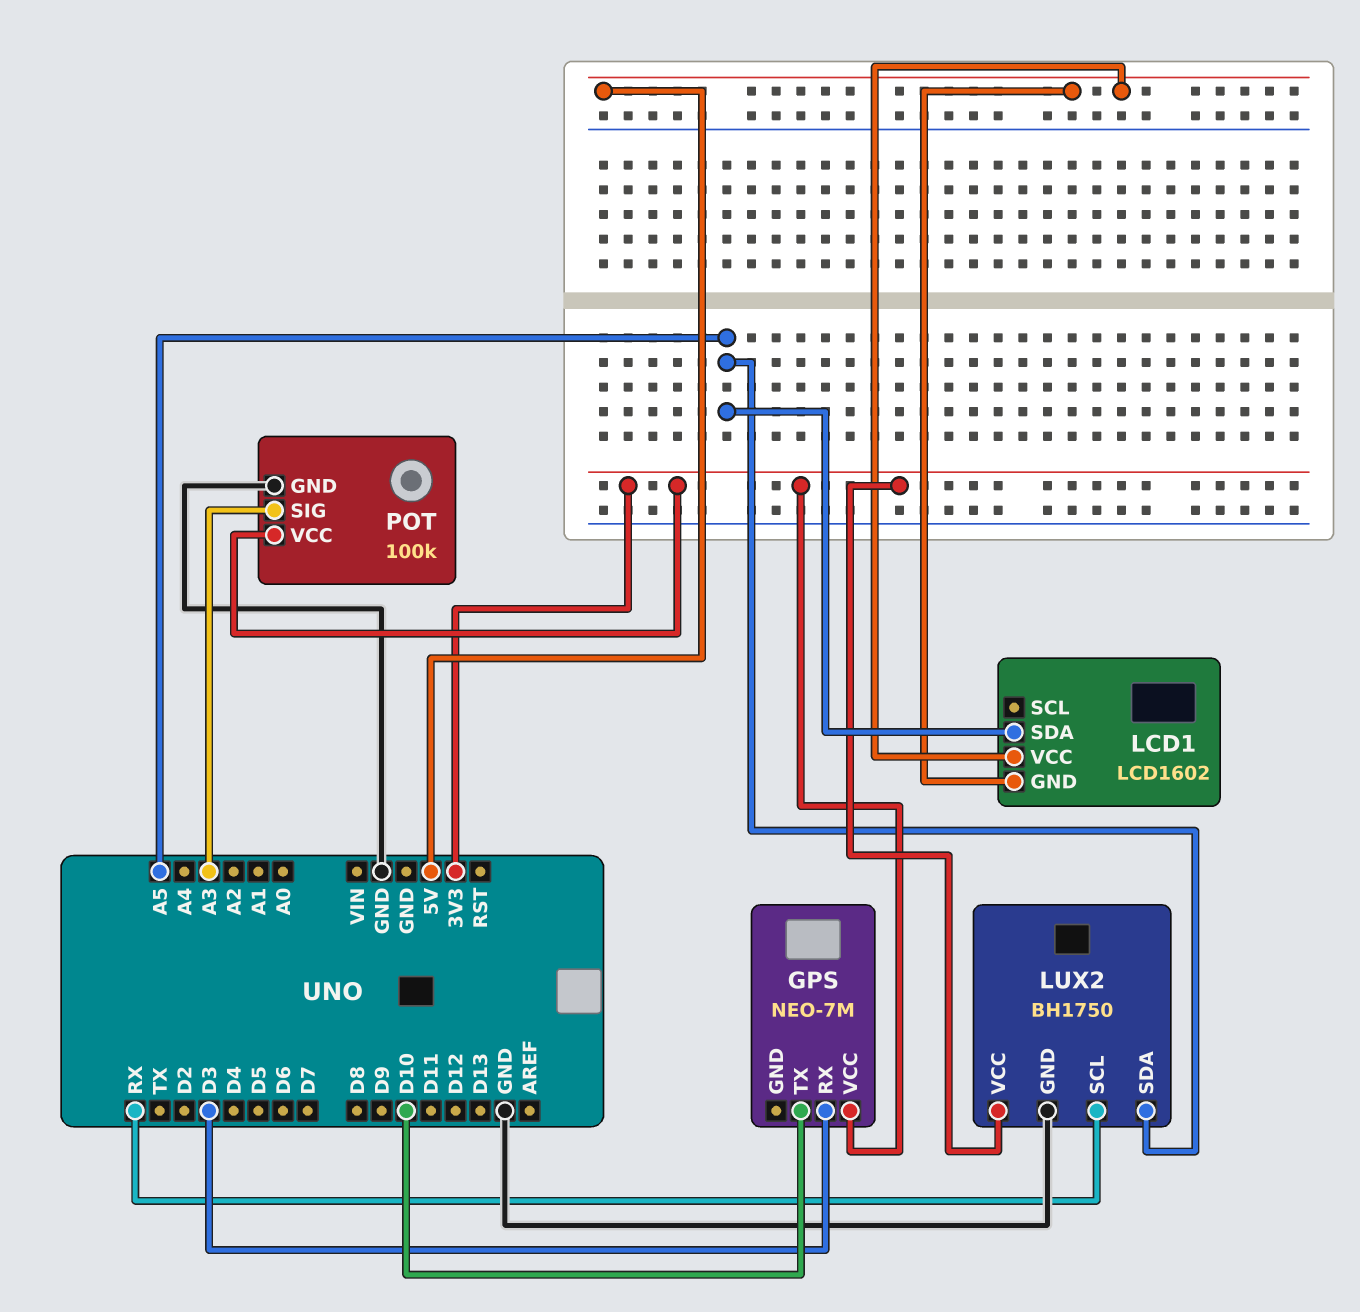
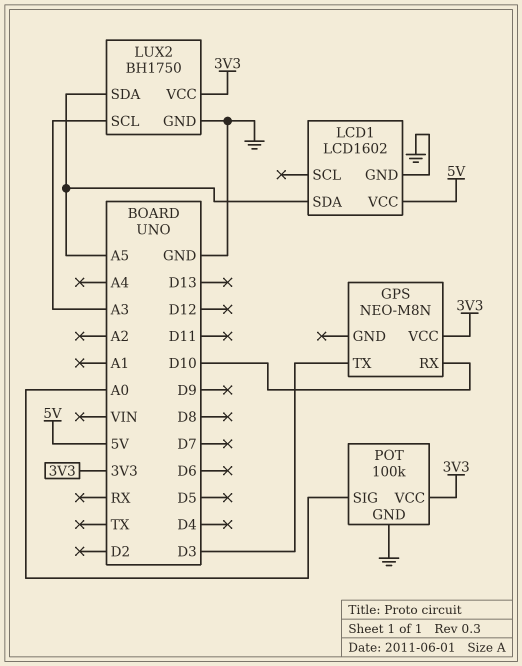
GPS: NEO-7M -> NEO-M8N
GPS pin RX: D3 -> D10
GPS pin TX: D10 -> D3
LCD1 pin GND: 5V -> GND
LUX2 pin SCL: RX -> A3
POT pin SIG: A3 -> A0

